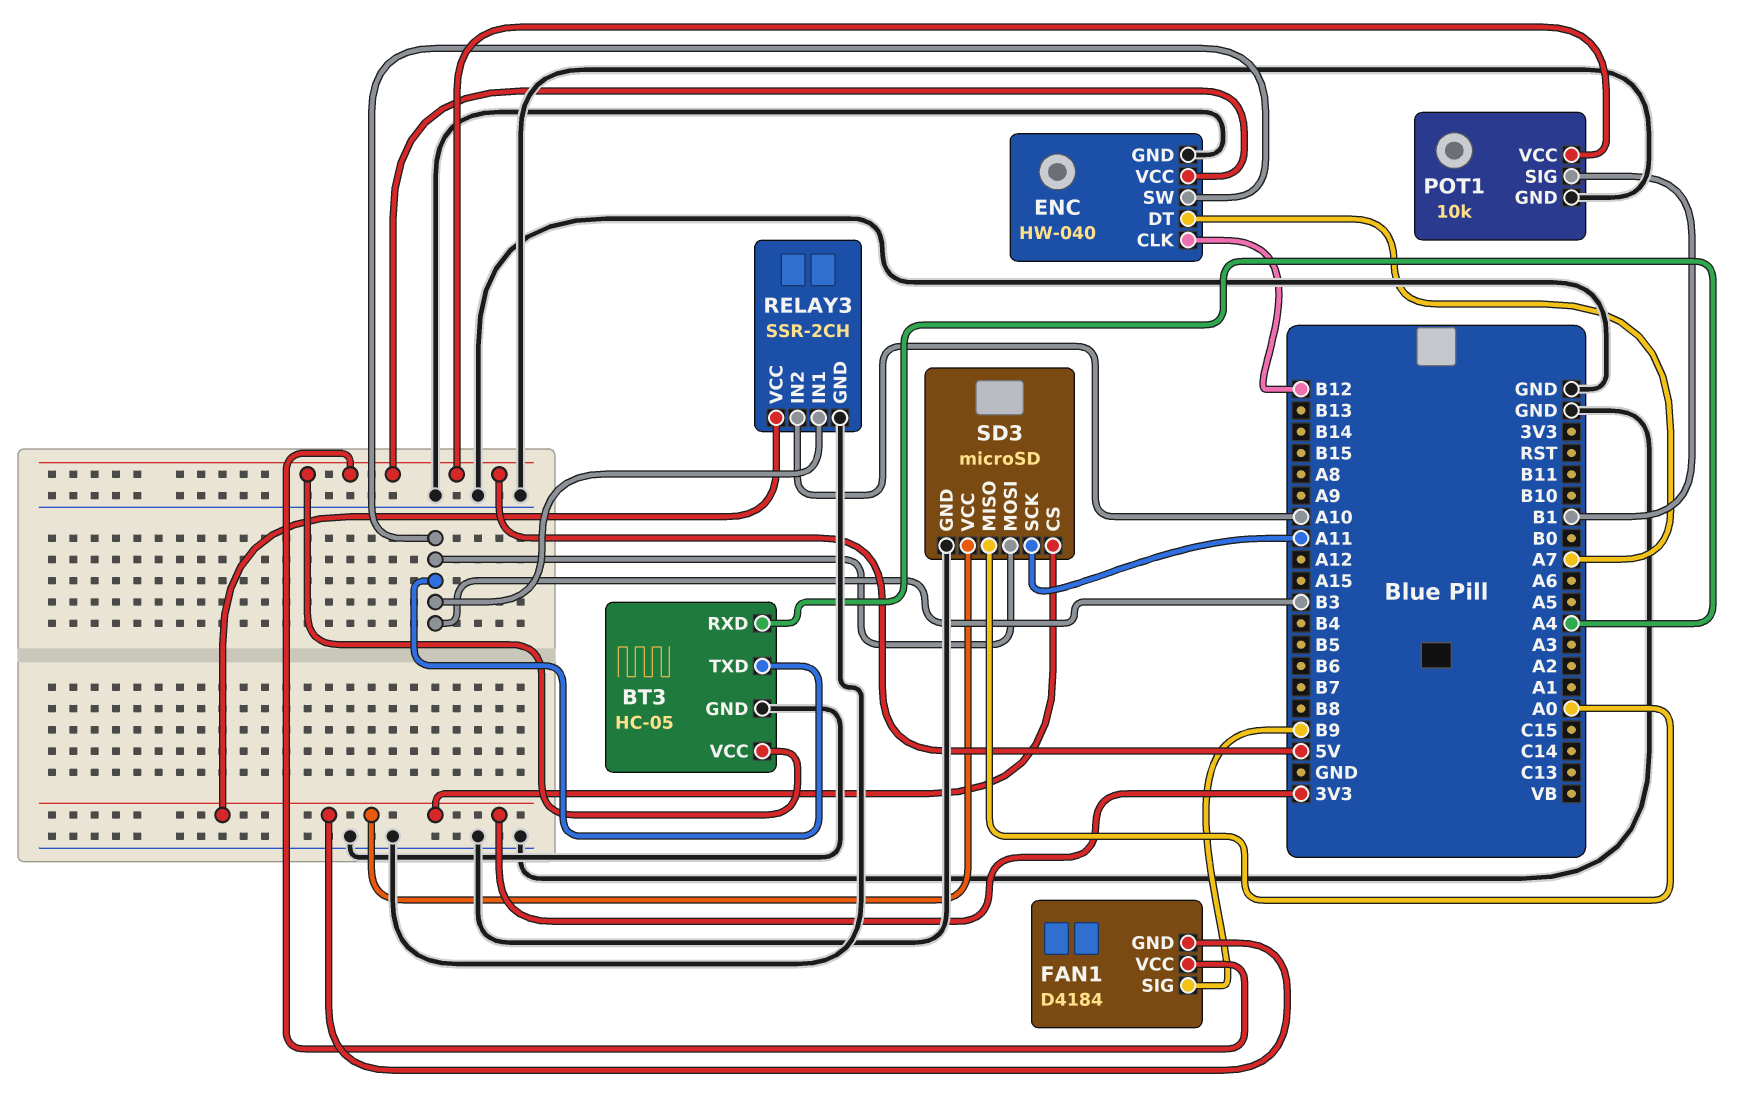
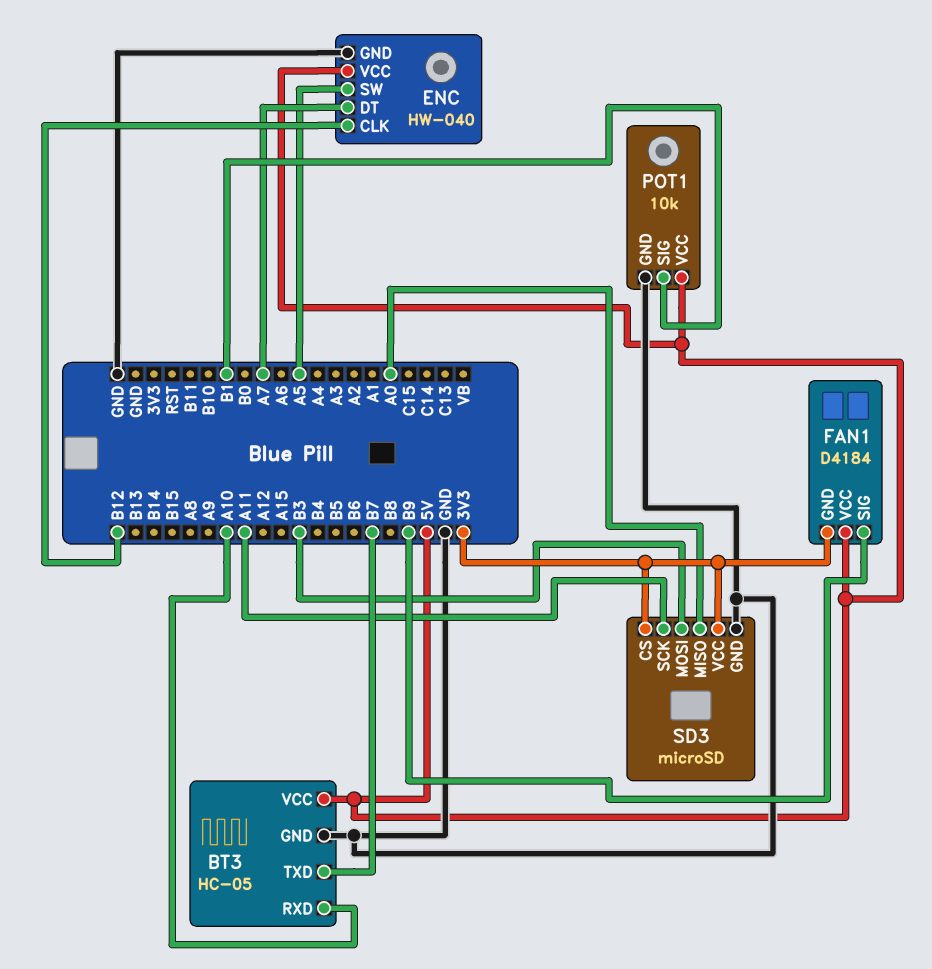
BT3 pin RXD: A4 -> A10
BT3 pin TXD: B3 -> B7
ENC pin SW: B3 -> A5
RELAY3: SSR-2CH -> none
RELAY3 pin GND: GND -> none
RELAY3 pin IN1: B3 -> none
RELAY3 pin IN2: A10 -> none
RELAY3 pin VCC: 3V3 -> none

